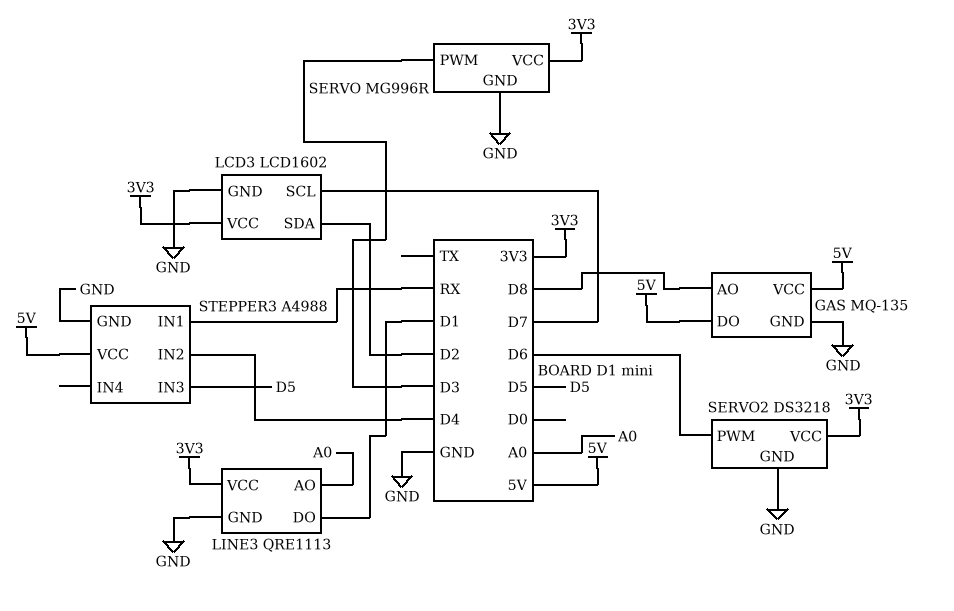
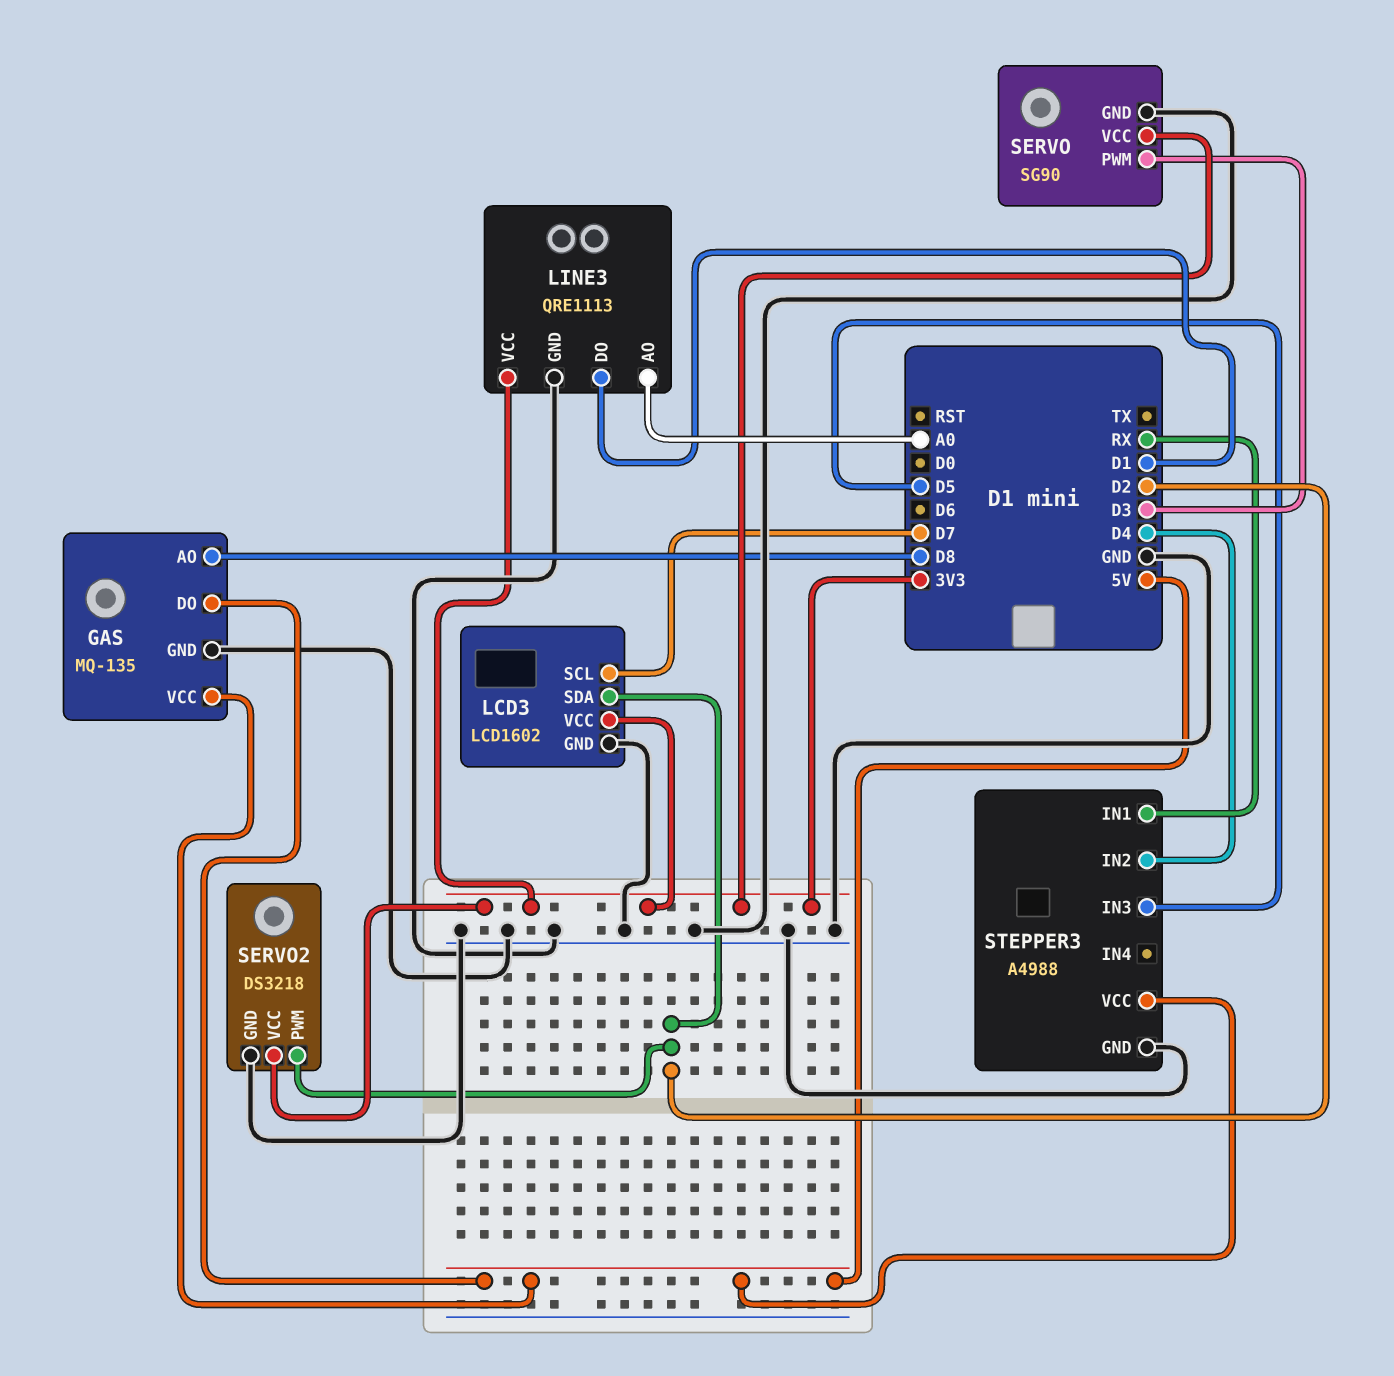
SERVO: MG996R -> SG90
SERVO2 pin PWM: D6 -> D2

